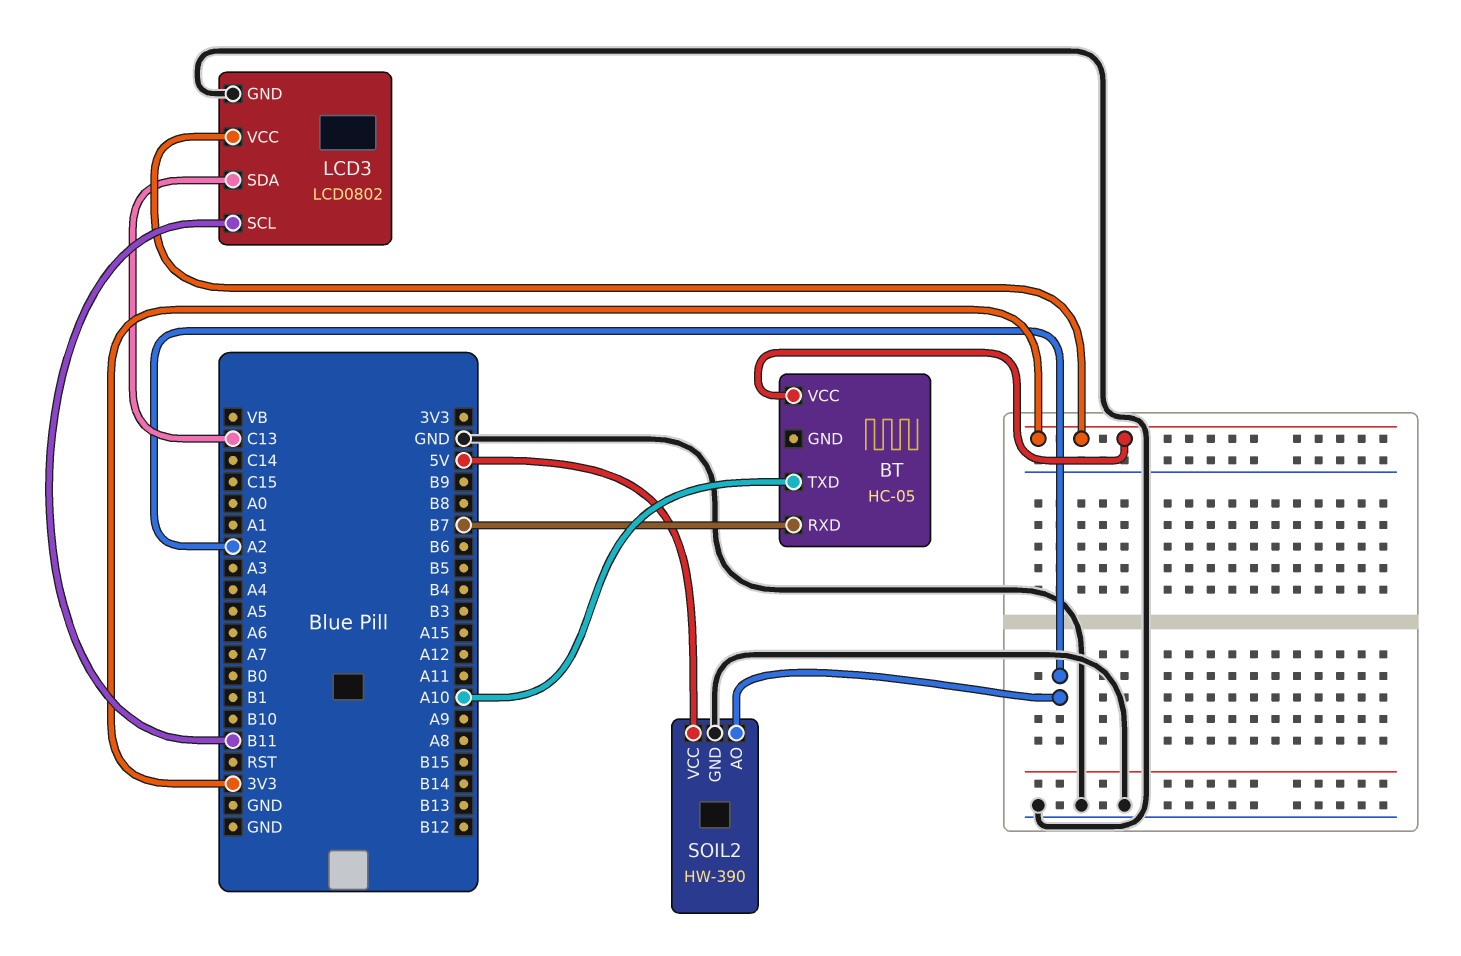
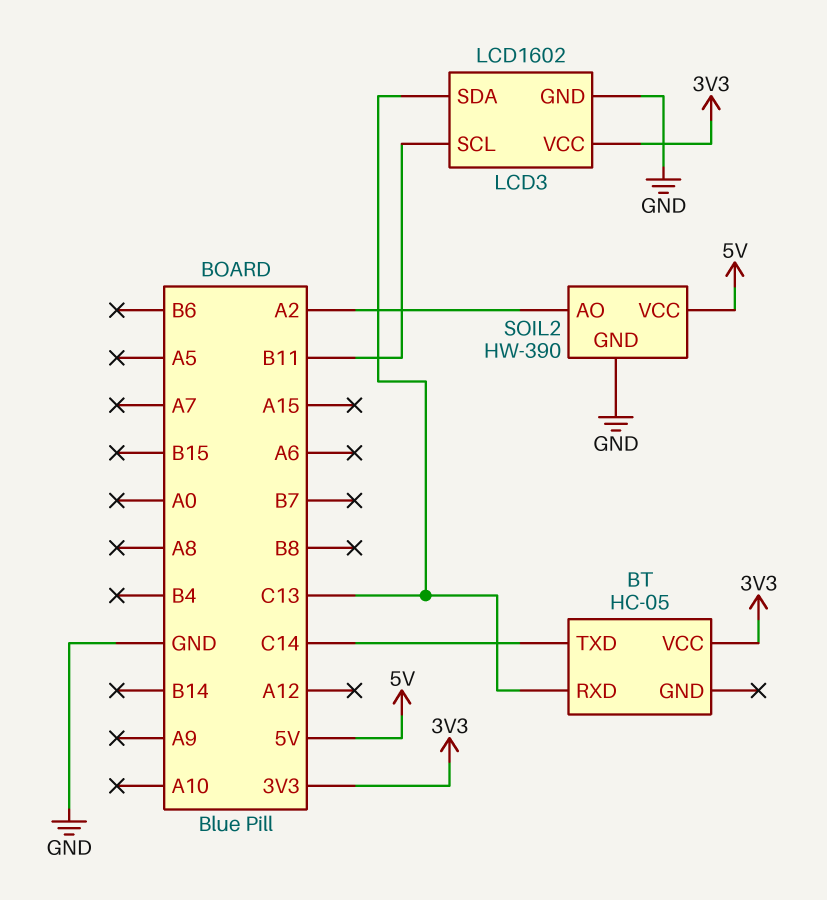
BT pin RXD: B7 -> C13
BT pin TXD: A10 -> C14
LCD3: LCD0802 -> LCD1602

